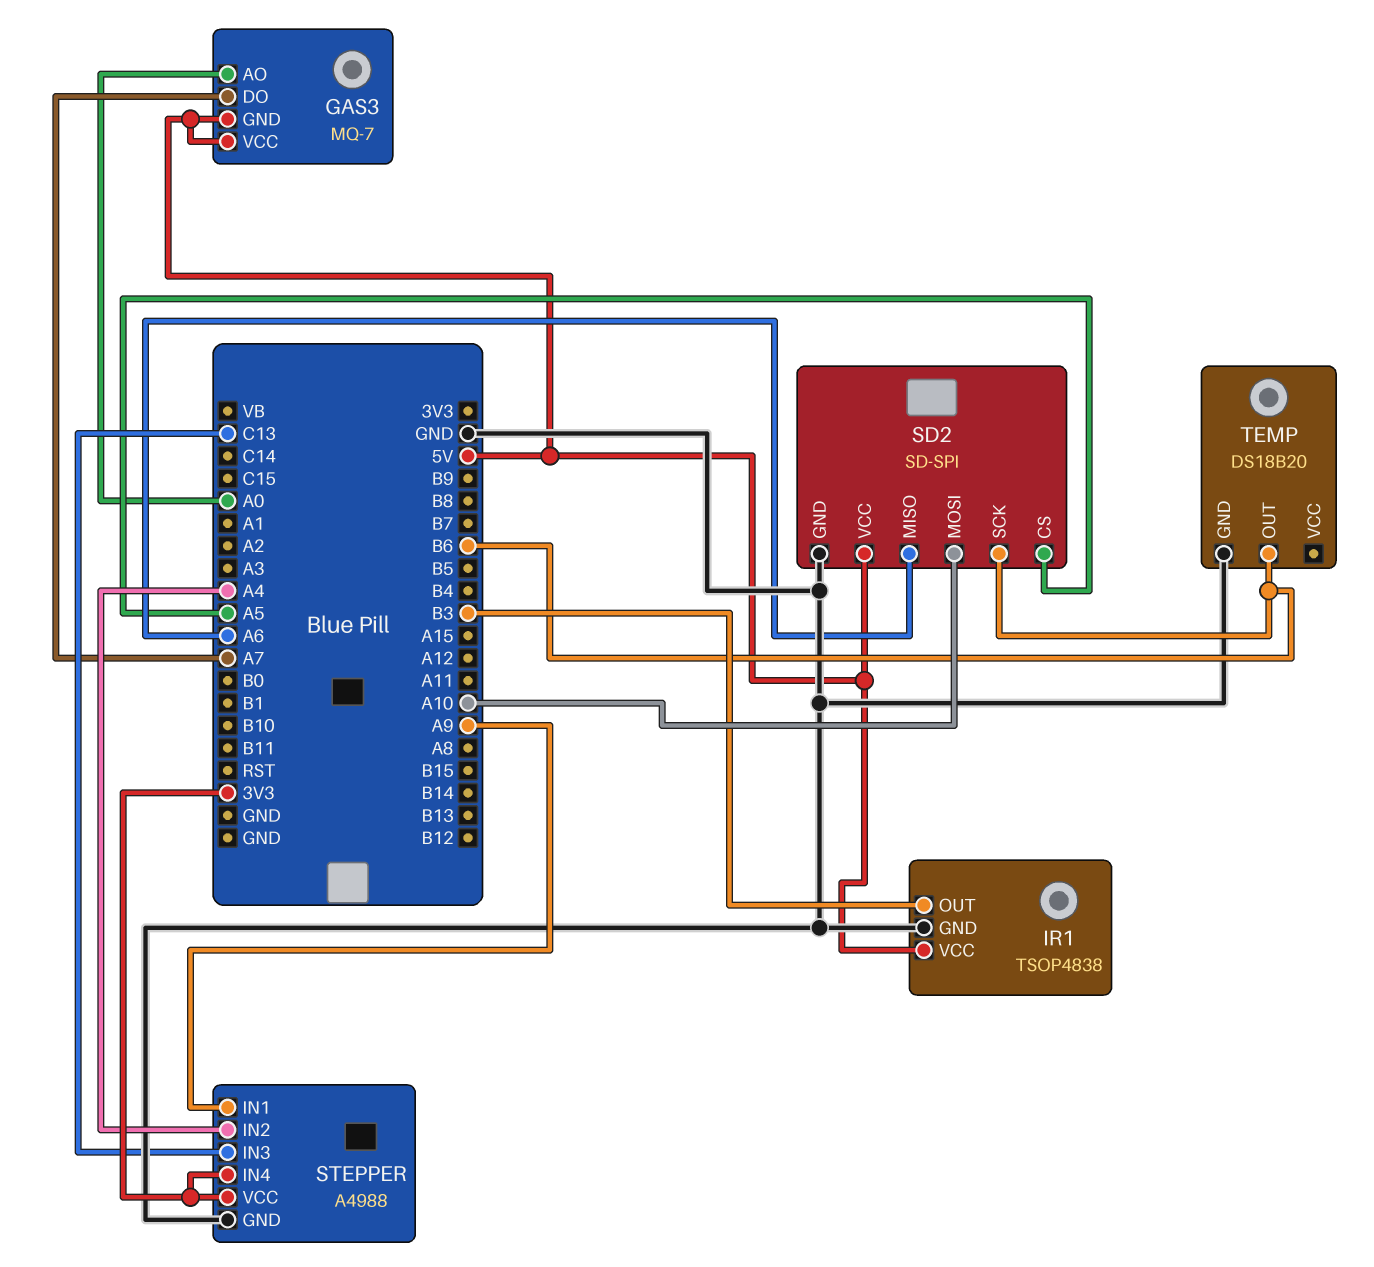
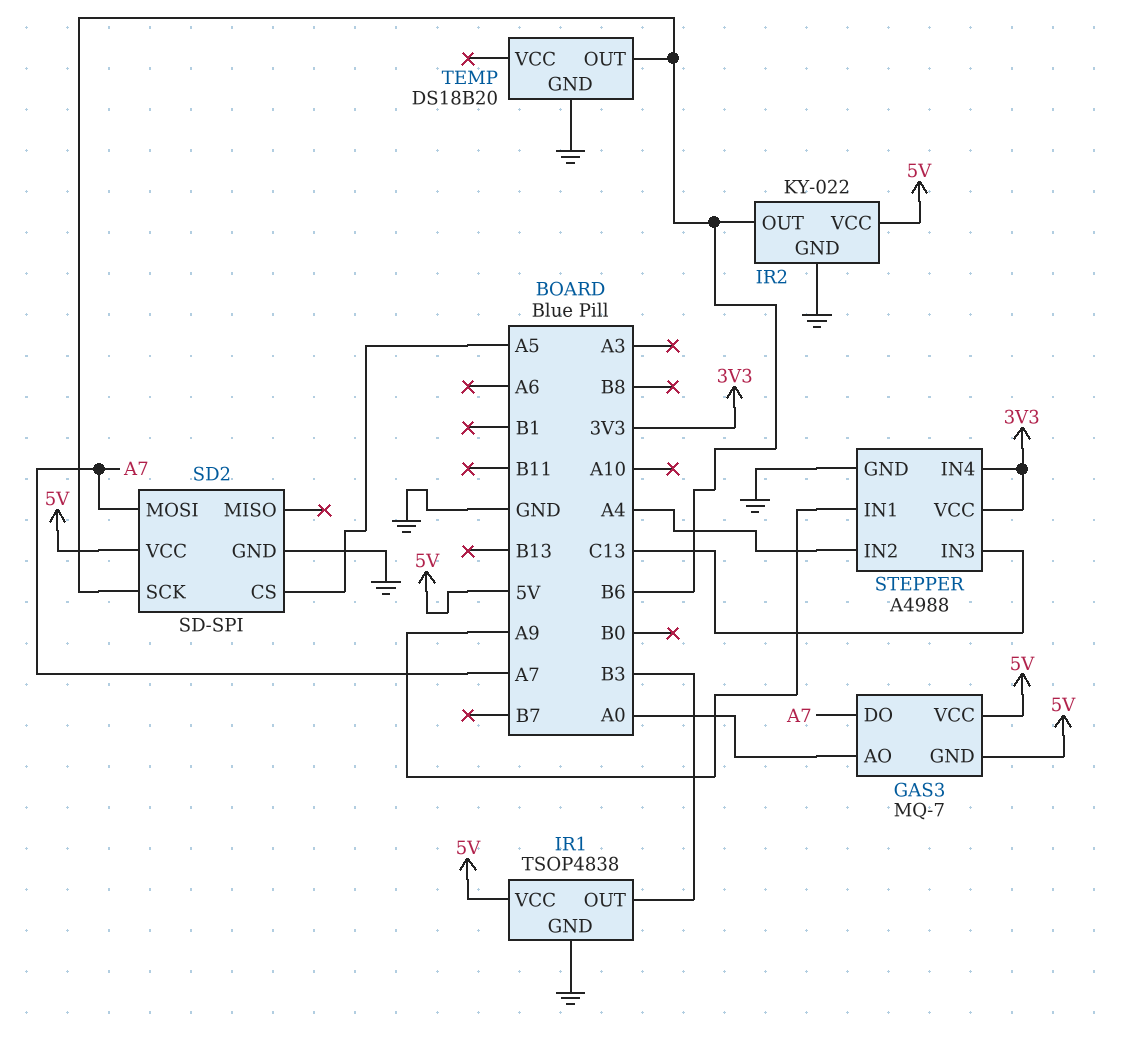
IR2: none -> KY-022
IR2 pin GND: none -> GND
IR2 pin OUT: none -> B6
IR2 pin VCC: none -> 5V
SD2 pin MISO: A6 -> none
SD2 pin MOSI: A10 -> A7

